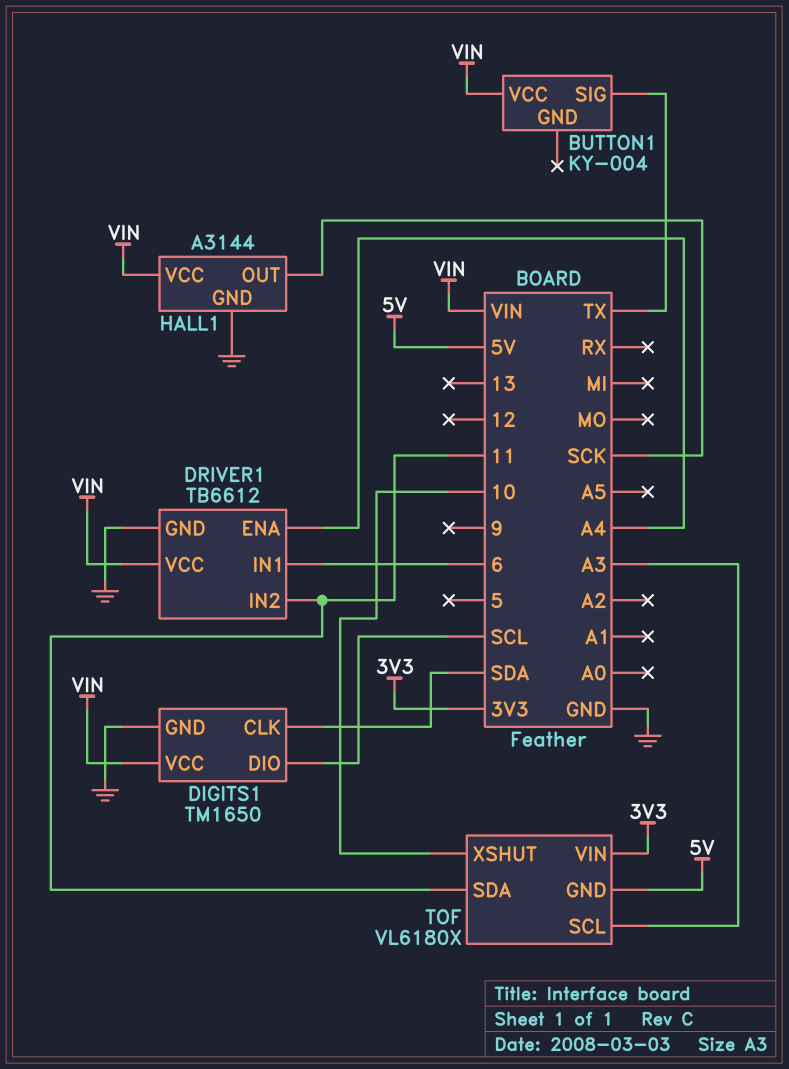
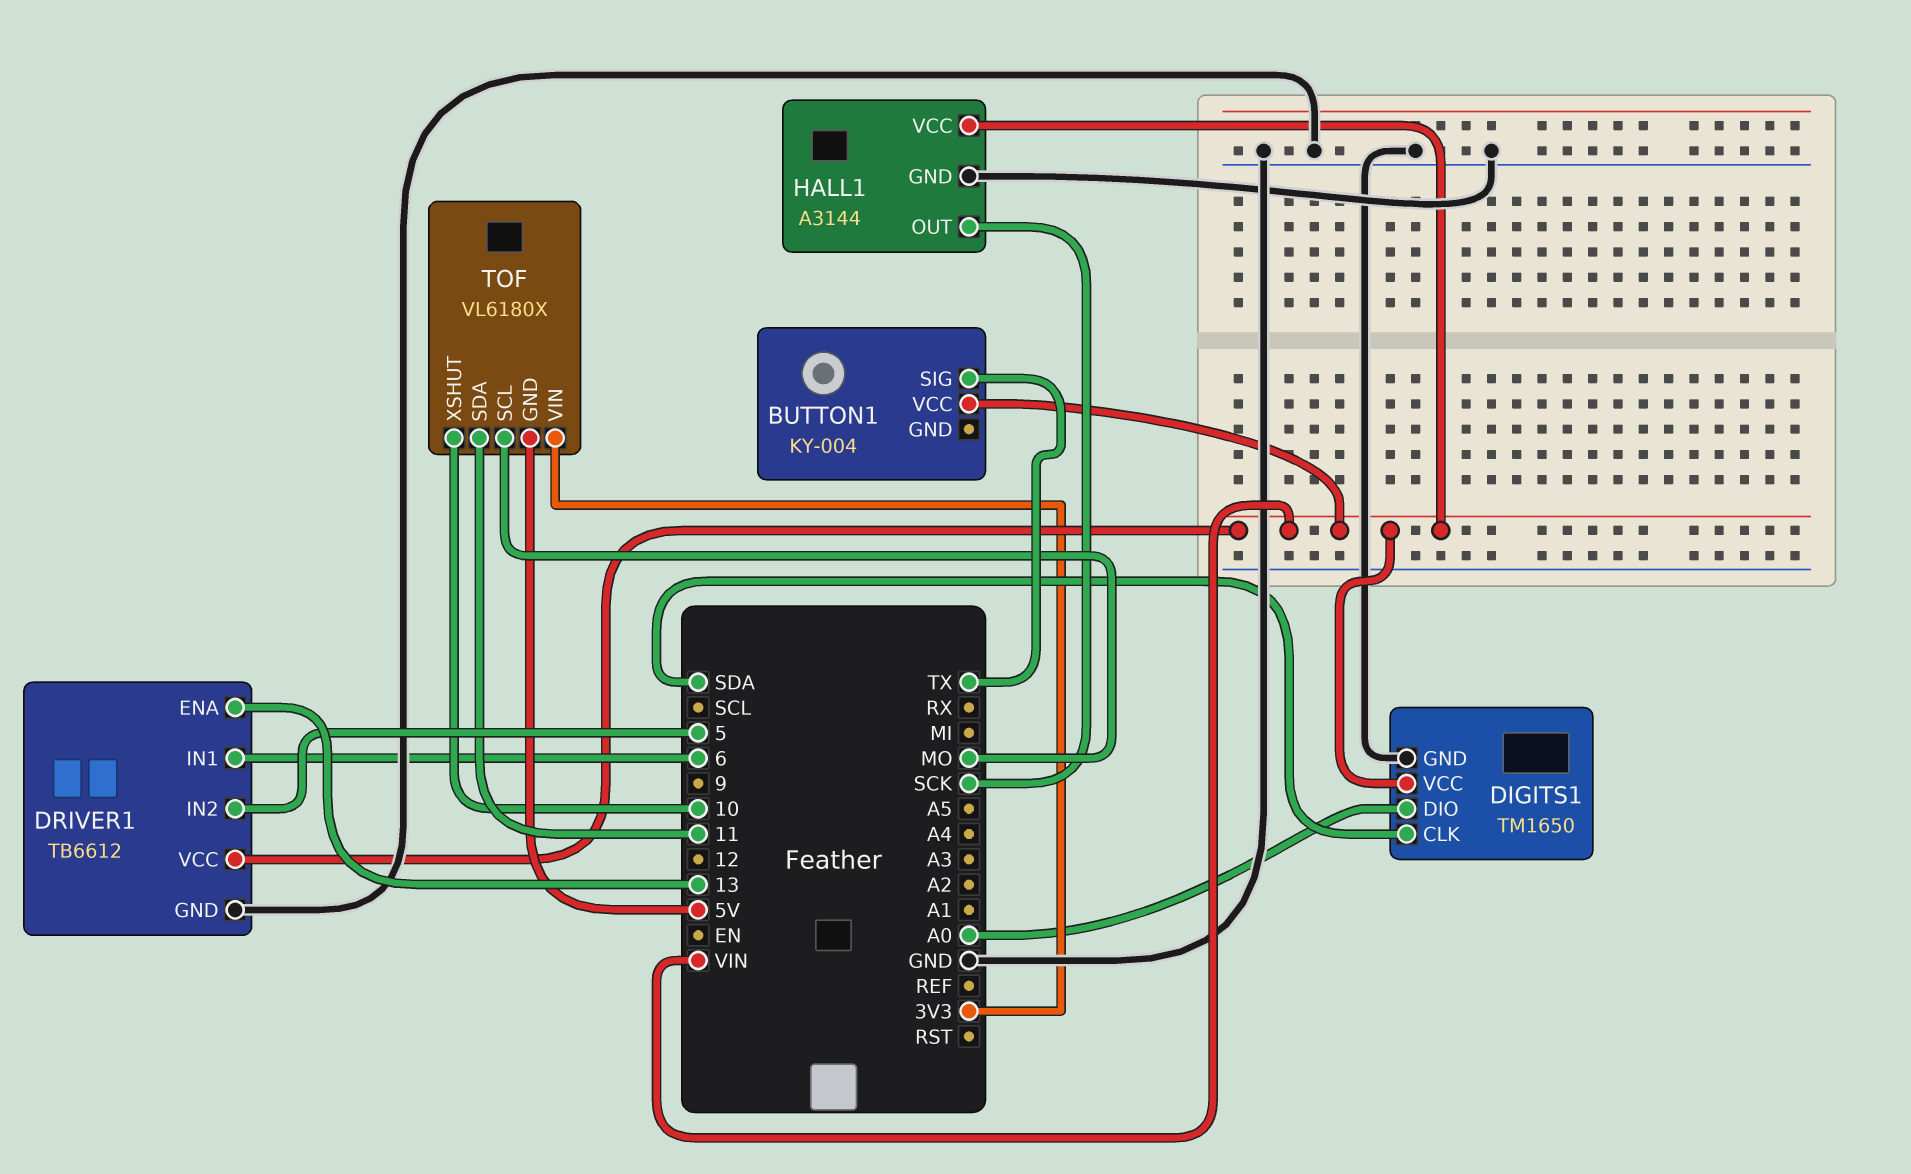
DIGITS1 pin DIO: SCL -> A0
DRIVER1 pin ENA: A4 -> 13
DRIVER1 pin IN2: 11 -> 5
TOF pin SCL: A3 -> MO

